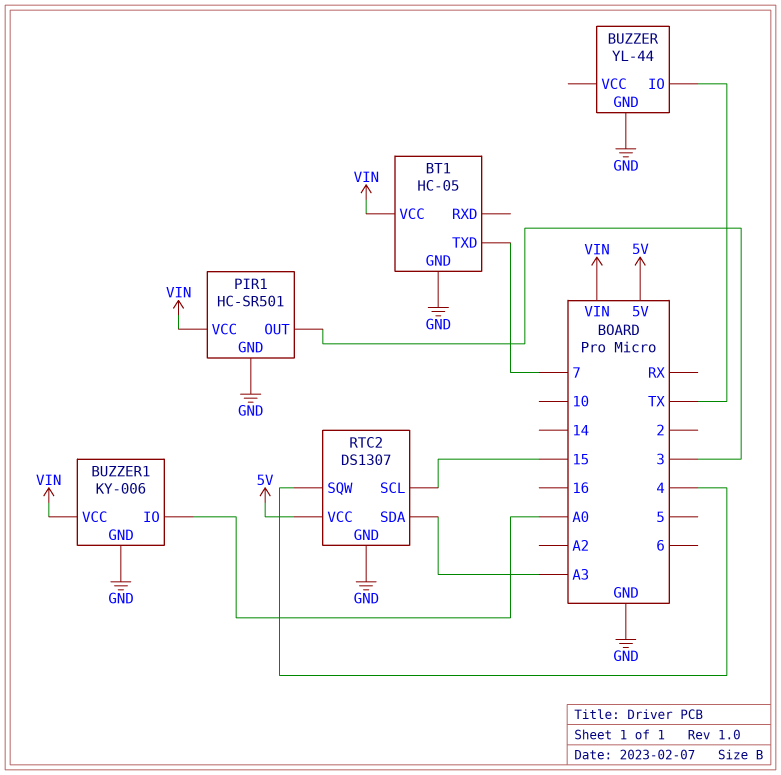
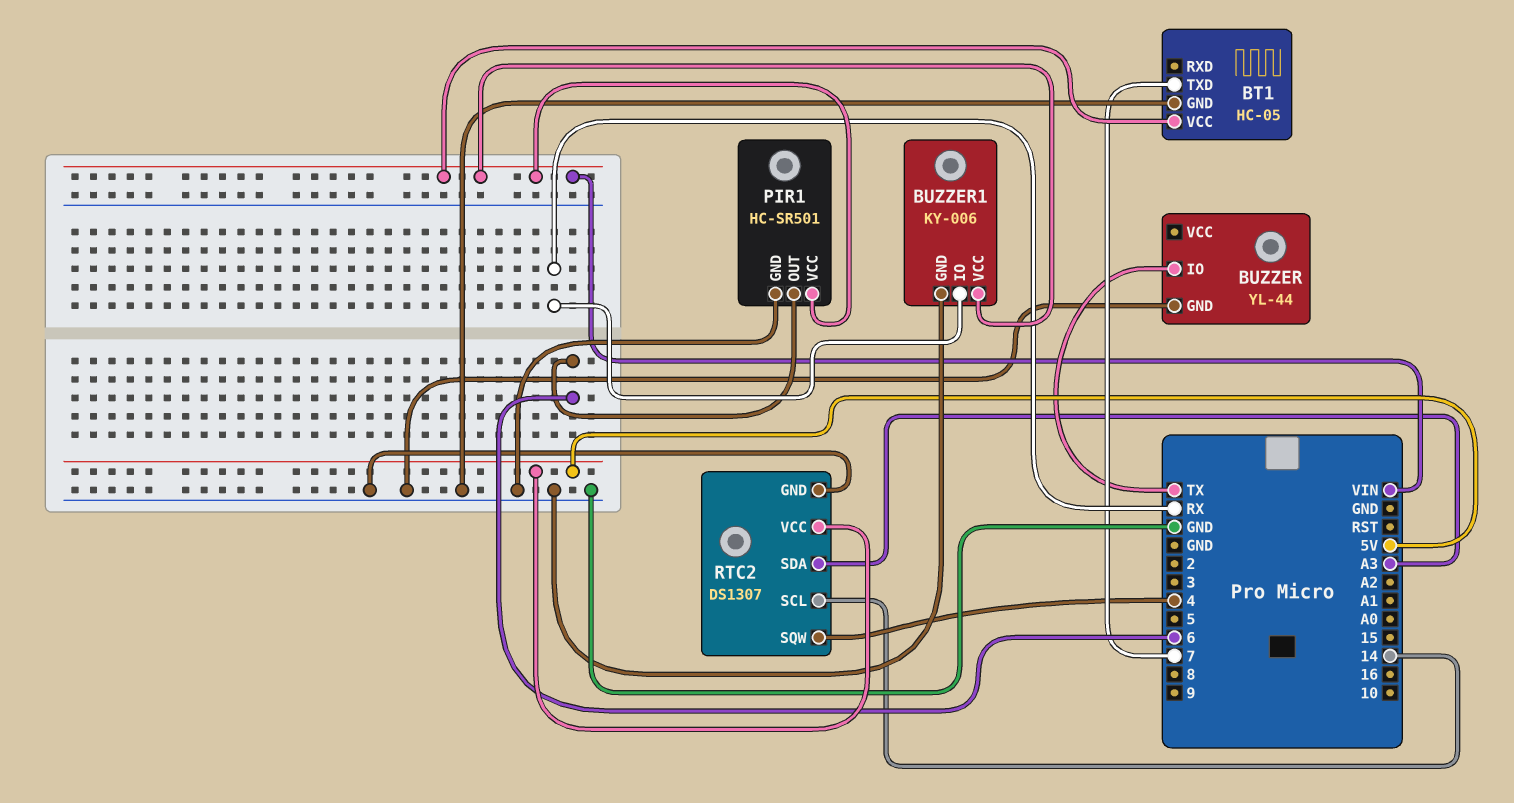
BUZZER1 pin IO: A0 -> RX
PIR1 pin OUT: 3 -> 6
RTC2 pin SCL: 15 -> 14

